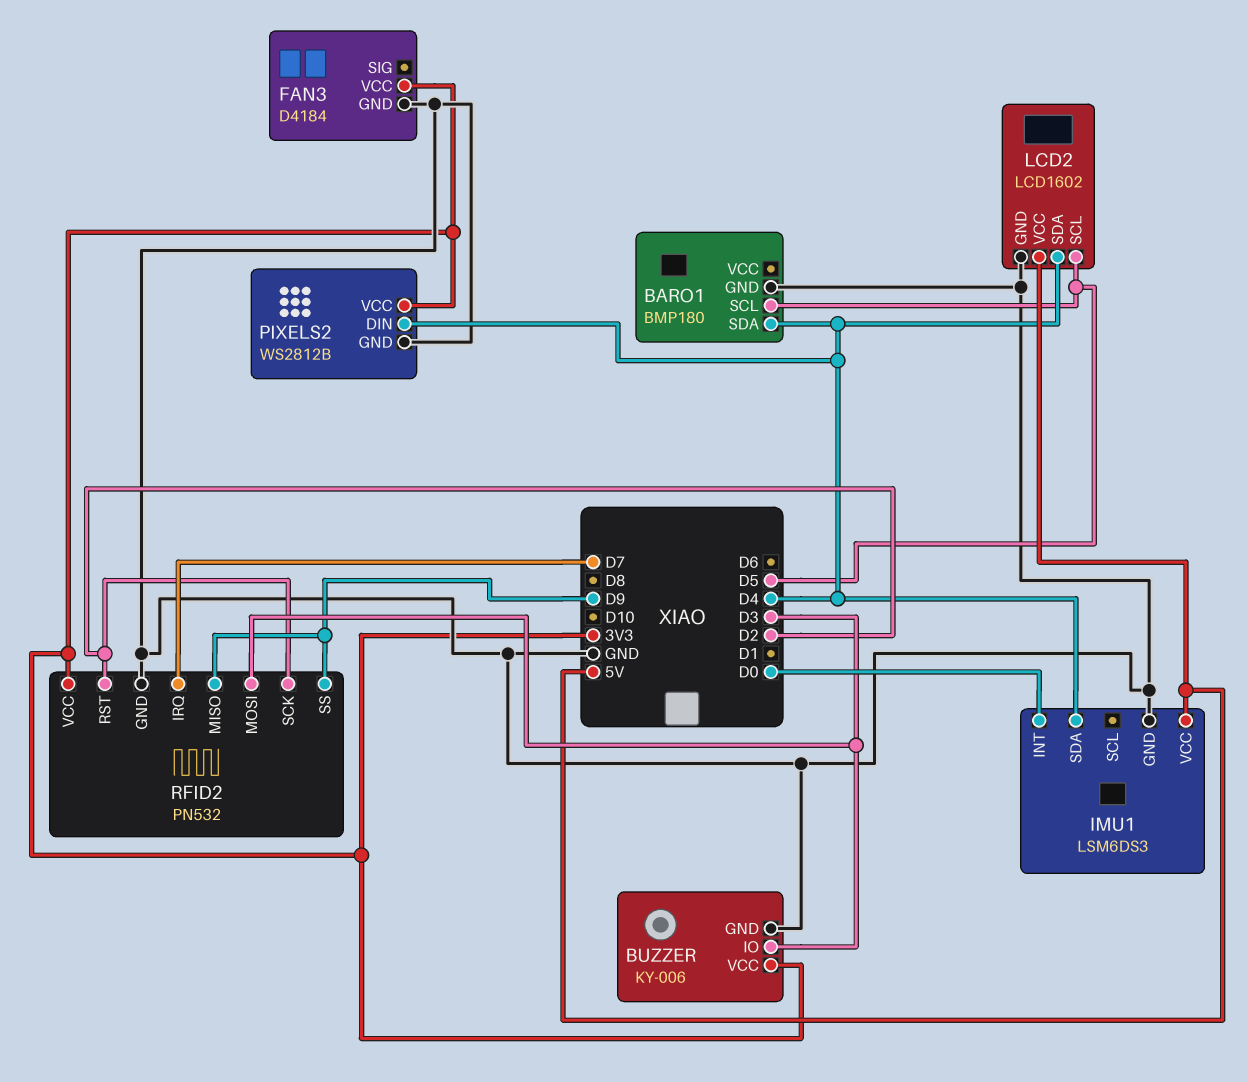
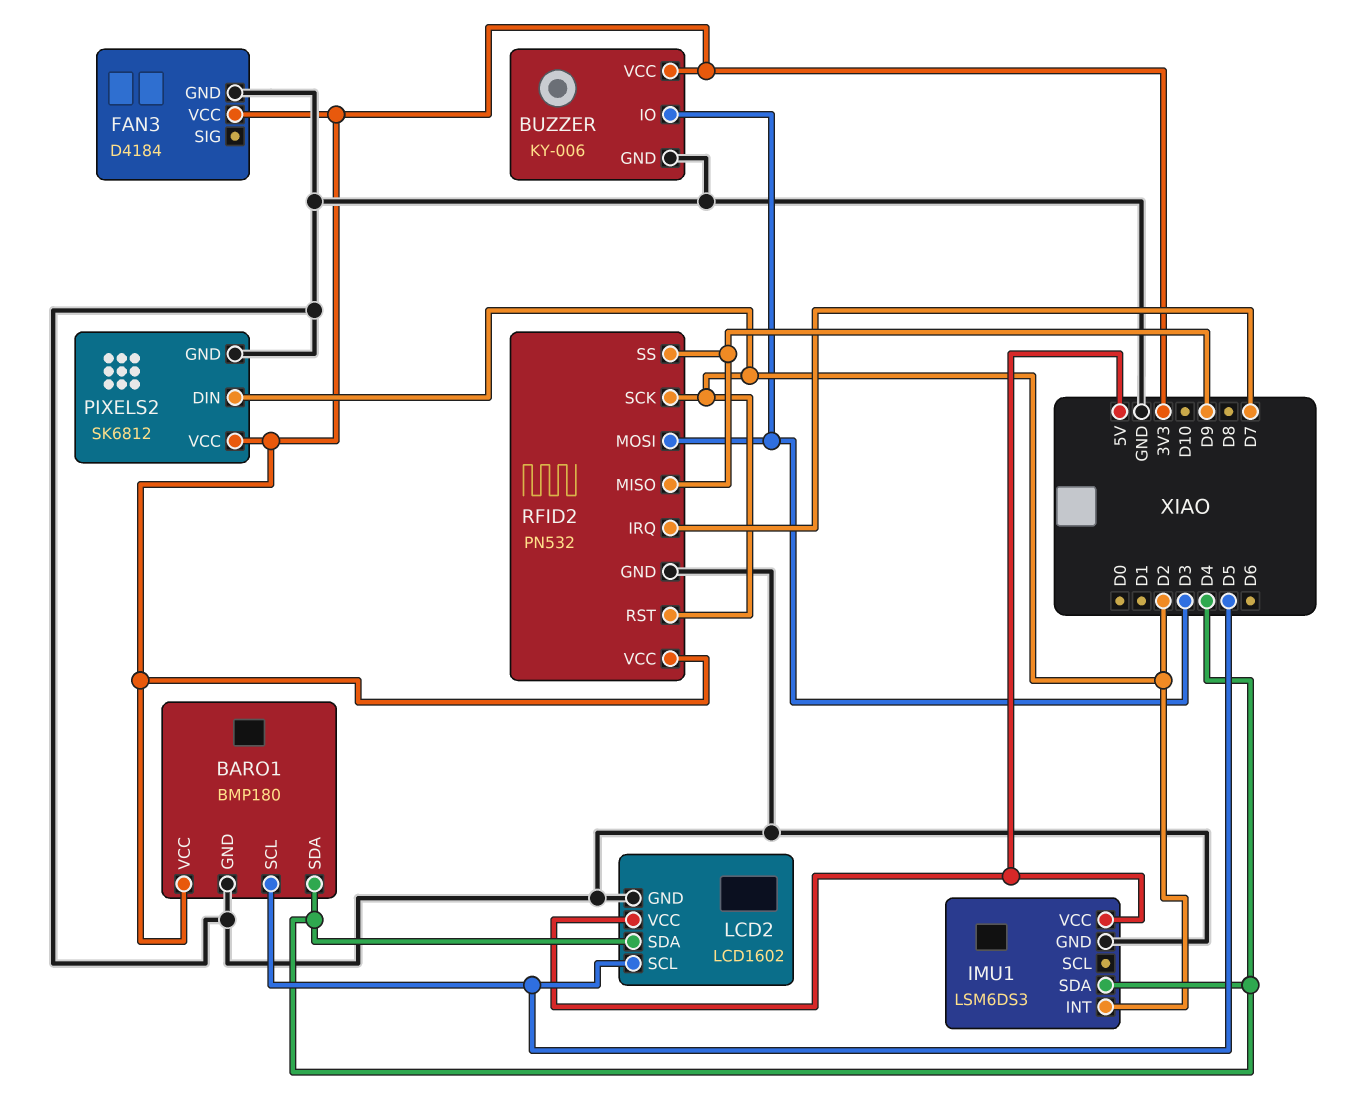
BARO1 pin VCC: none -> 3V3
IMU1 pin INT: D0 -> D2
PIXELS2: WS2812B -> SK6812
PIXELS2 pin DIN: D4 -> D2

